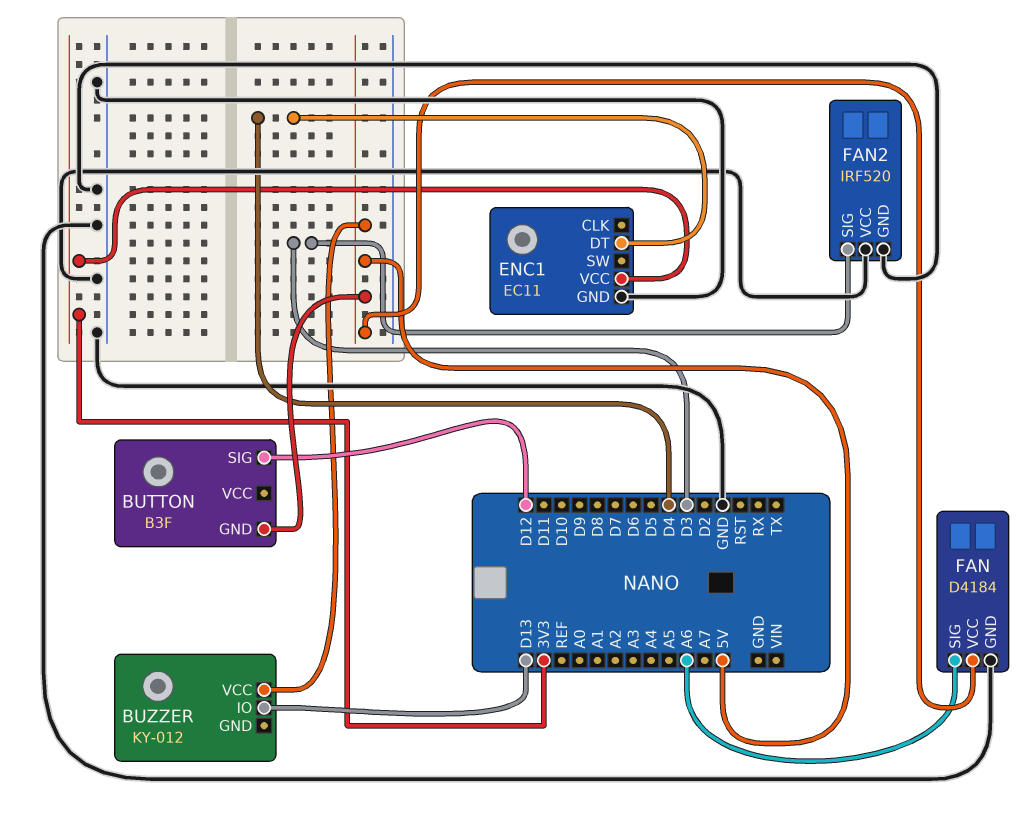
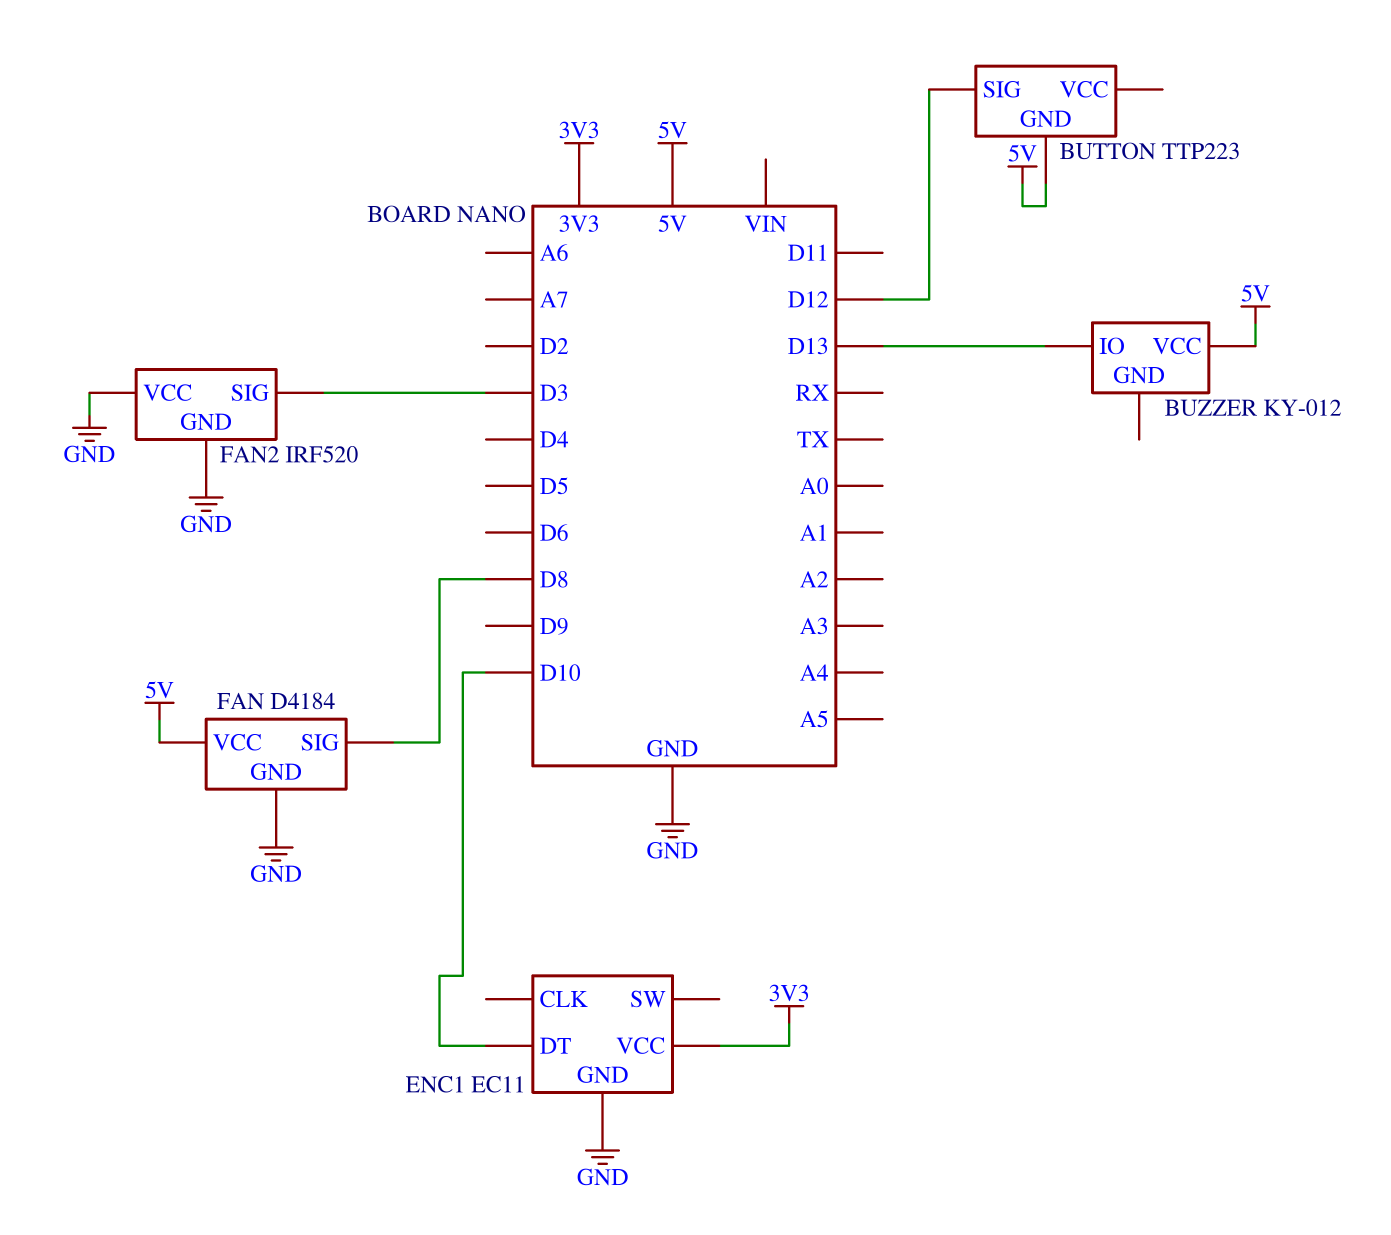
BUTTON: B3F -> TTP223
ENC1 pin DT: D4 -> D10
FAN pin SIG: A6 -> D8

